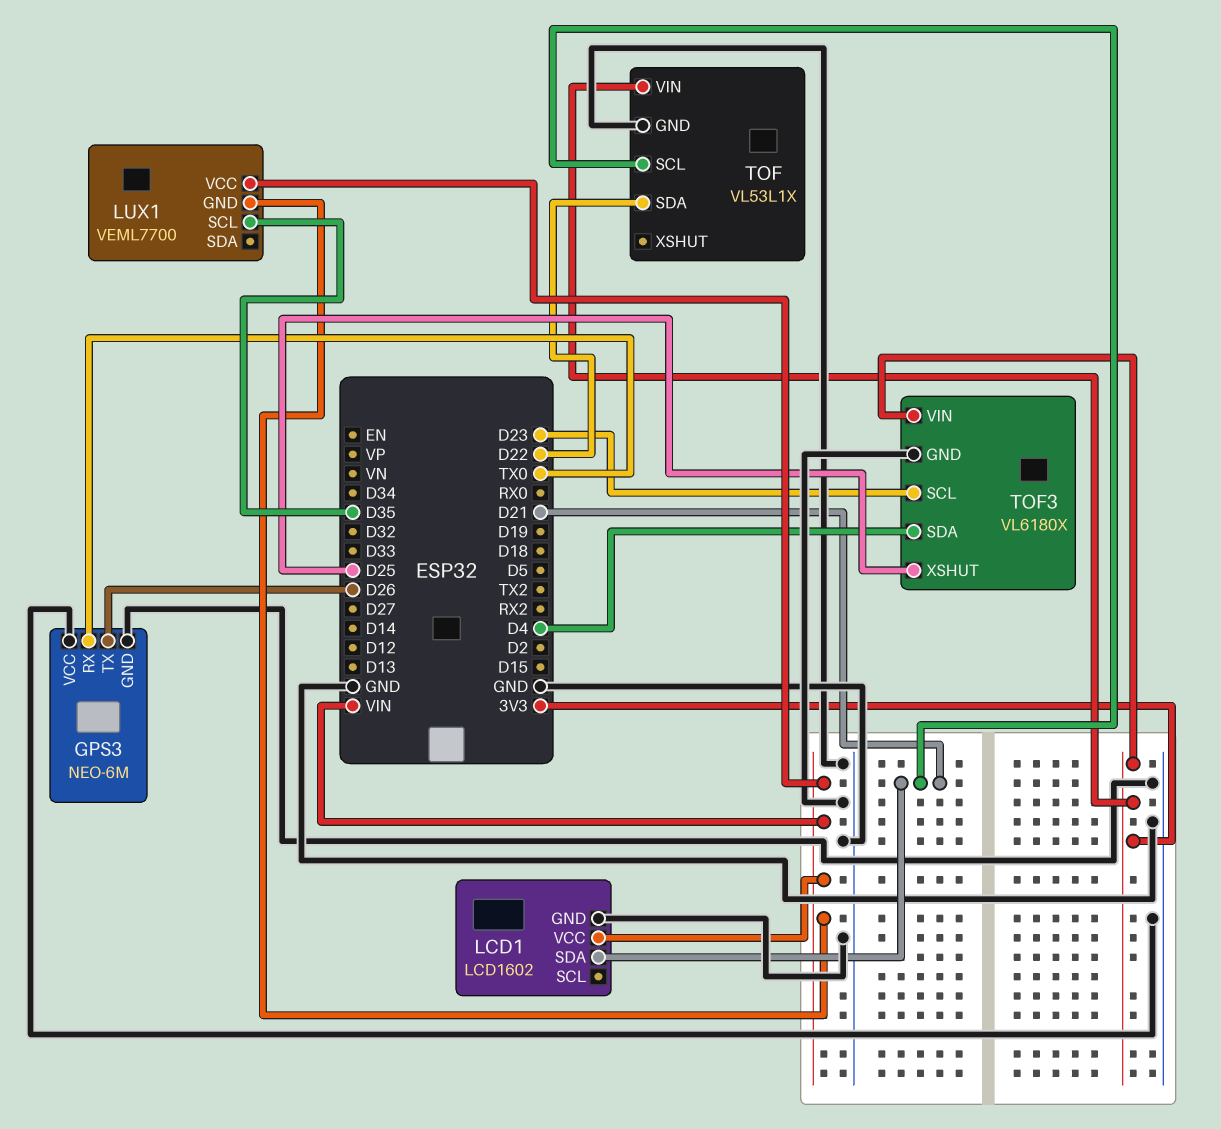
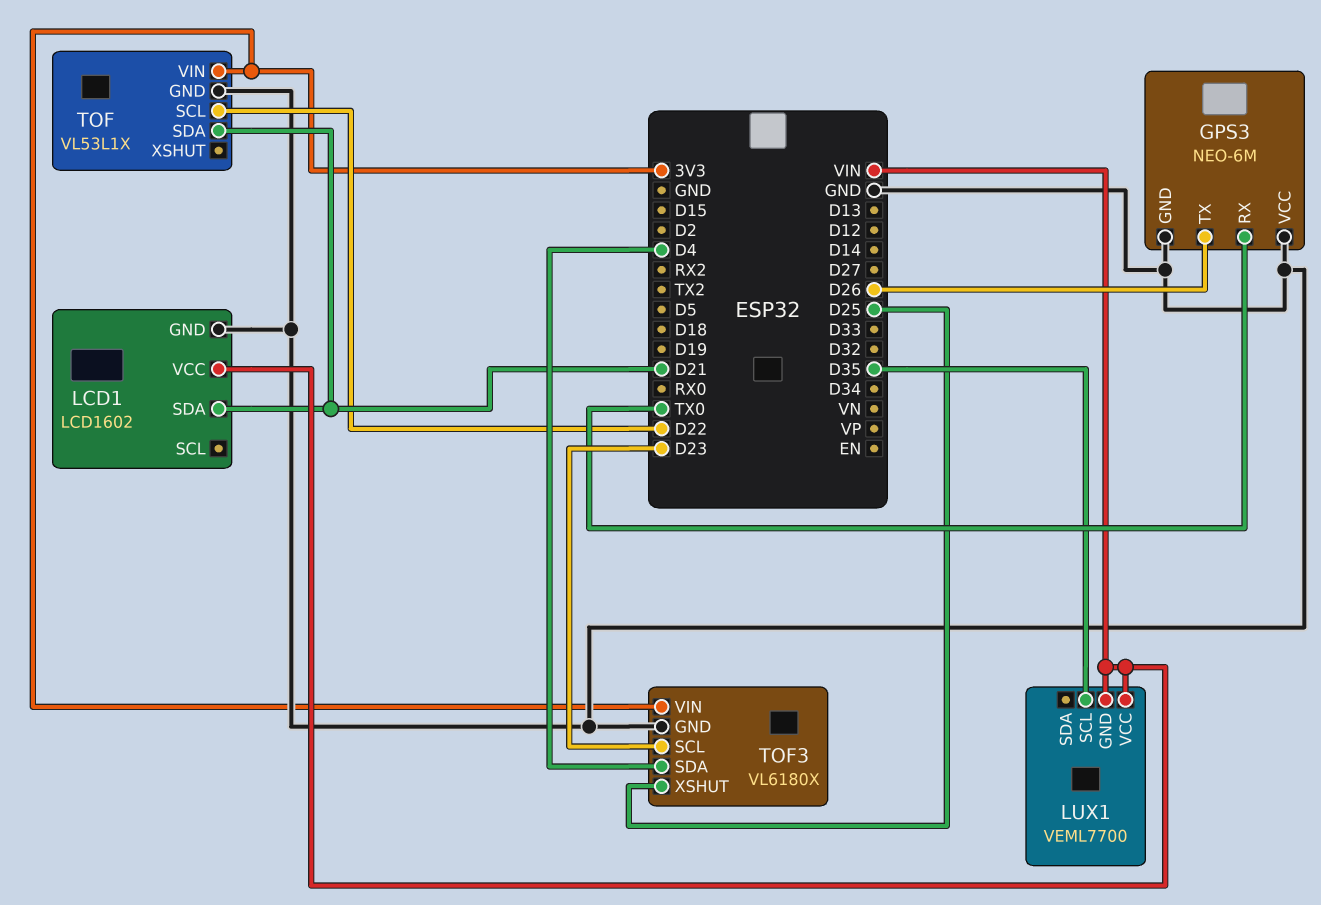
TOF pin SCL: D21 -> D22
TOF pin SDA: D22 -> D21

